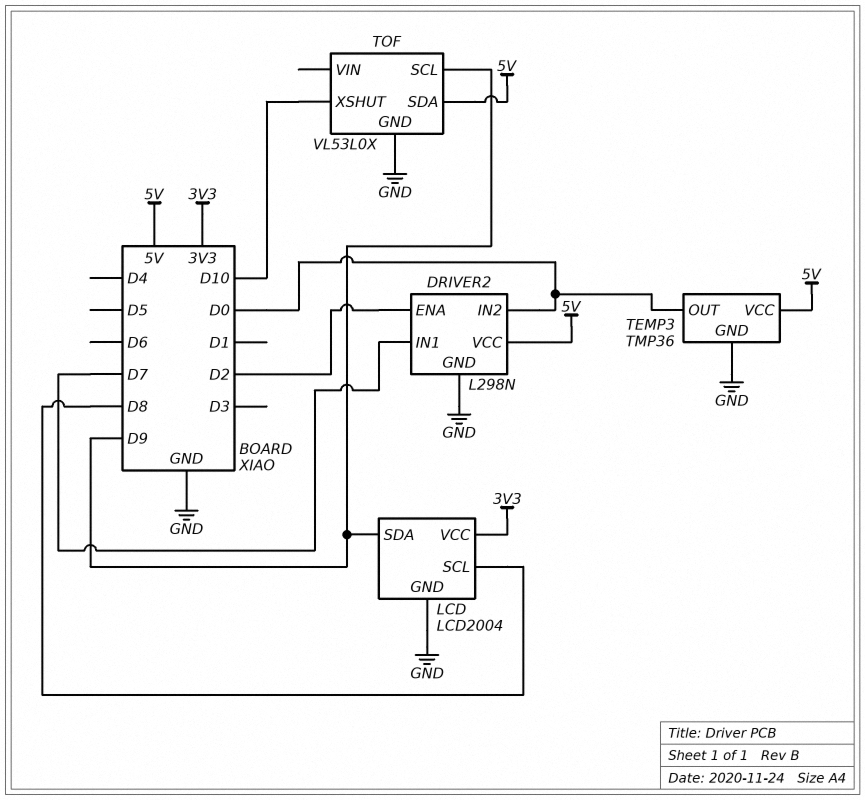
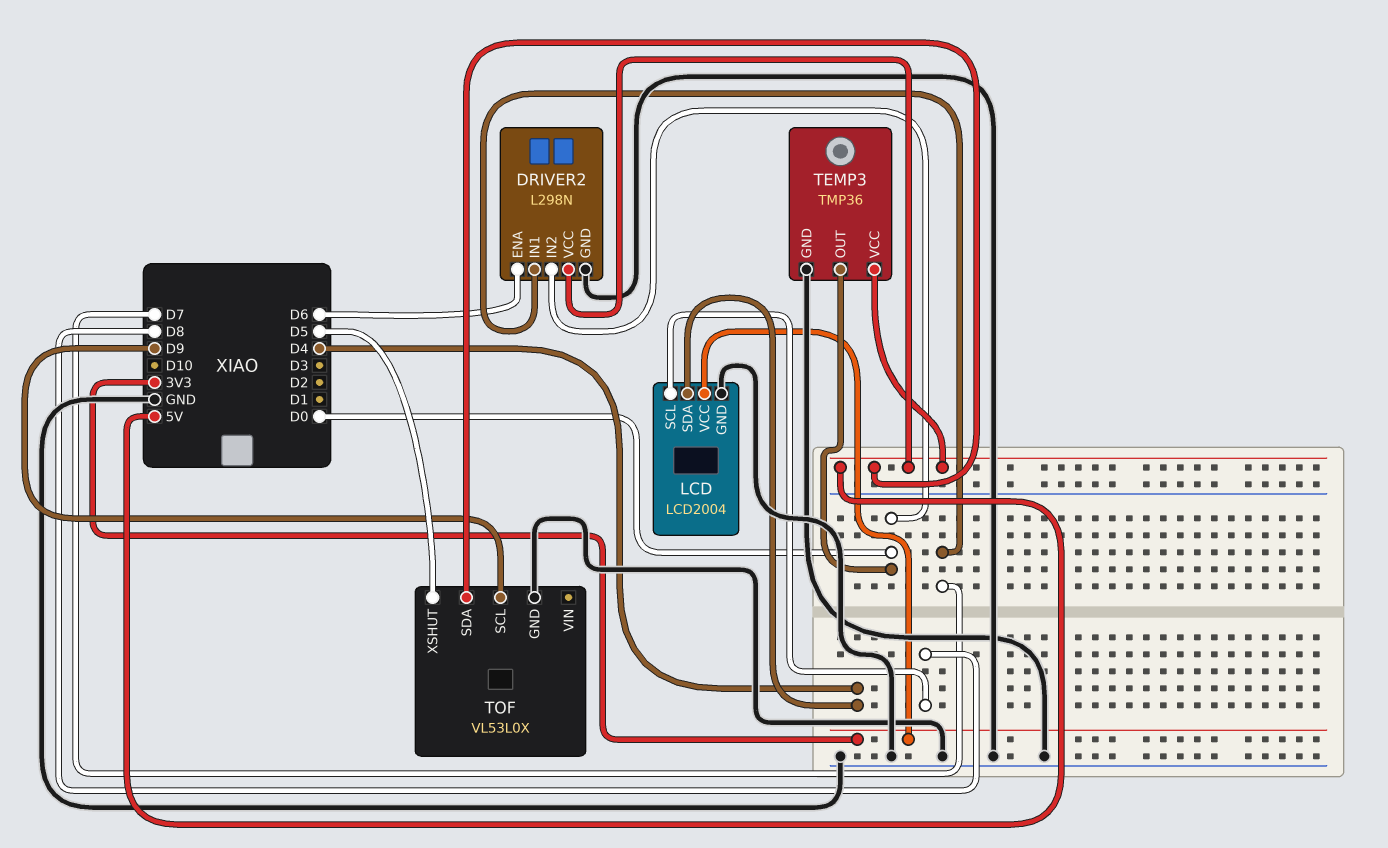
DRIVER2 pin ENA: D2 -> D6
LCD pin SDA: D9 -> D4
TOF pin XSHUT: D10 -> D5

